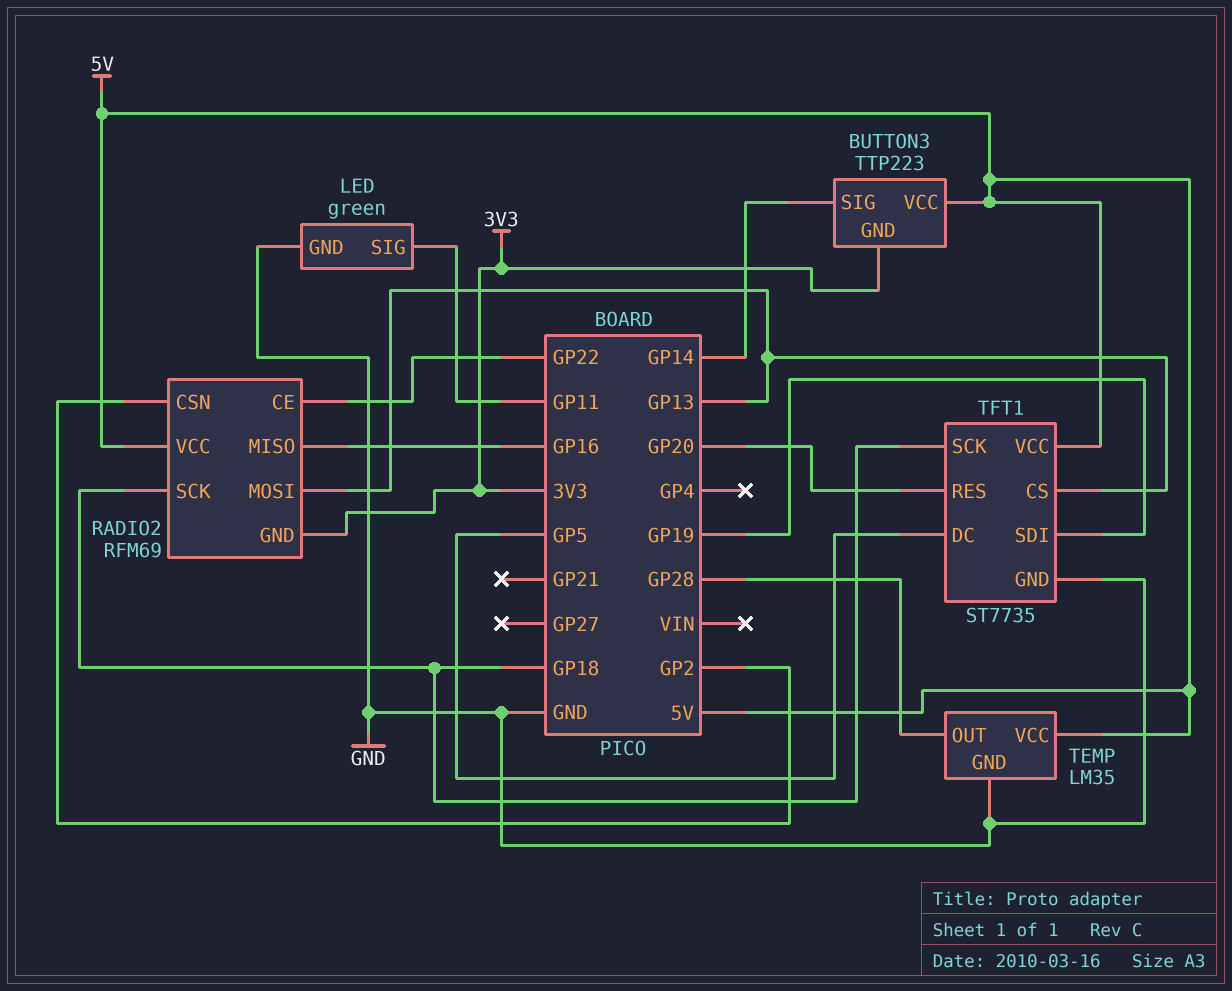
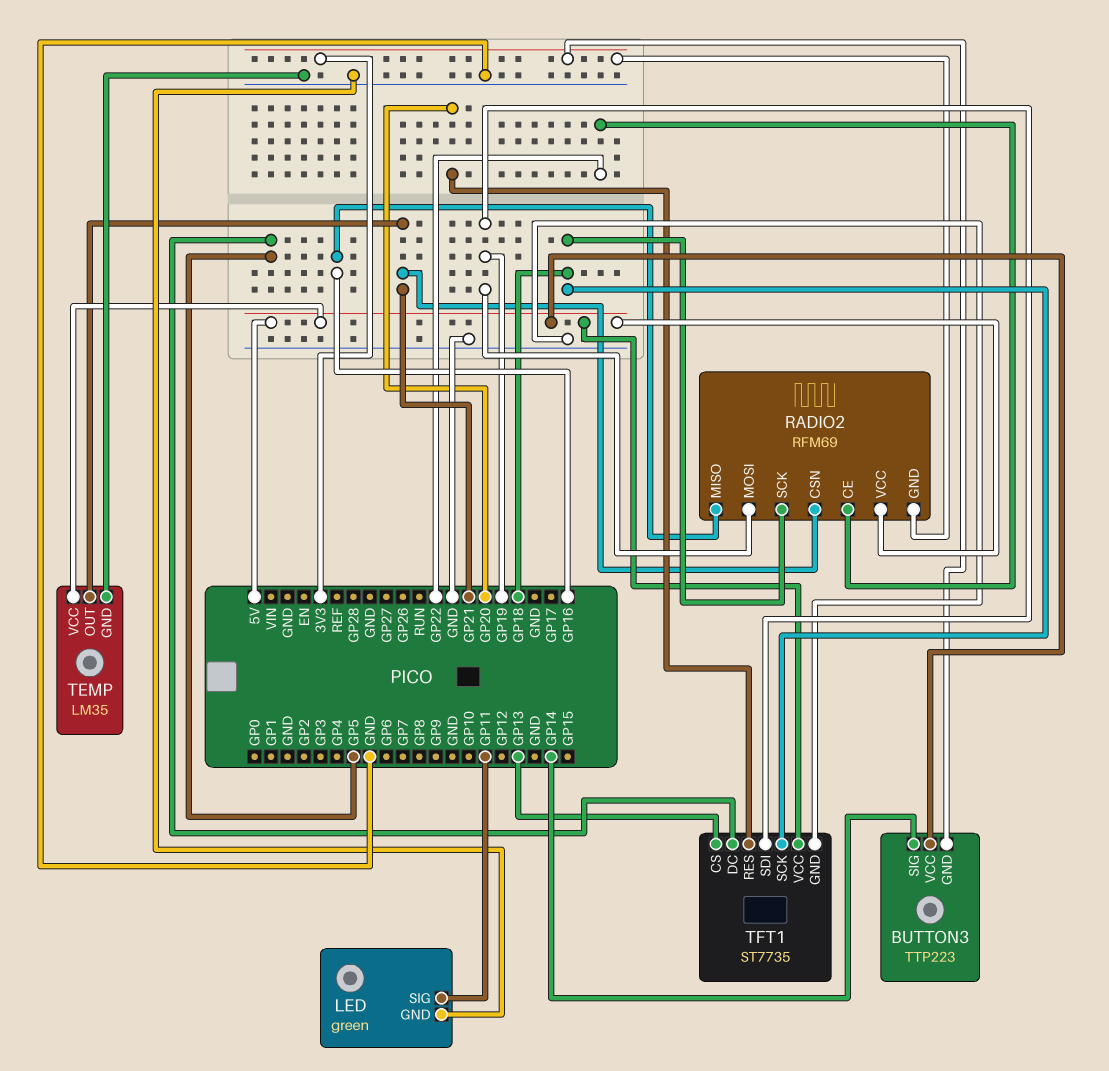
RADIO2 pin CSN: GP2 -> GP21
RADIO2 pin MOSI: GP13 -> GP19
TEMP pin OUT: GP28 -> GP21

